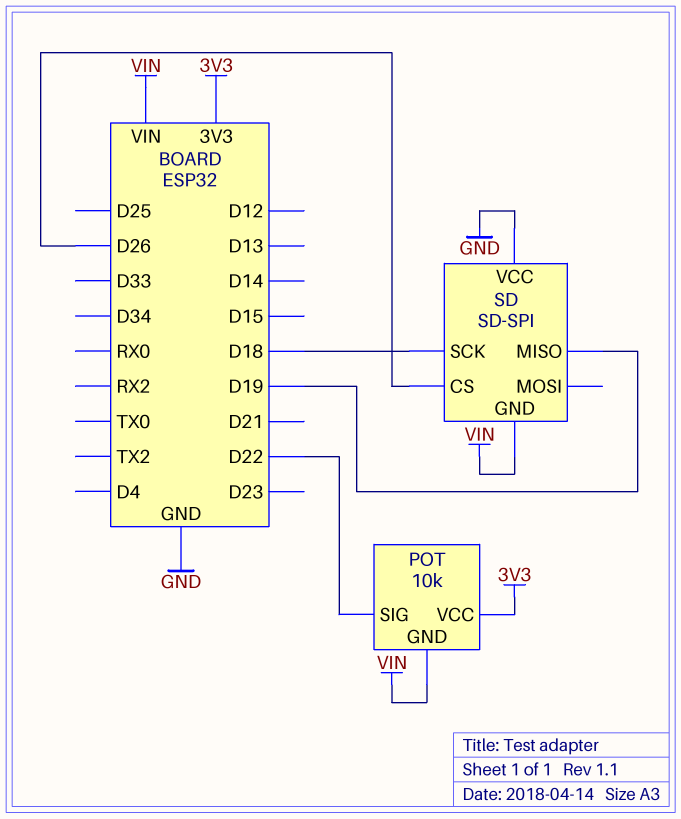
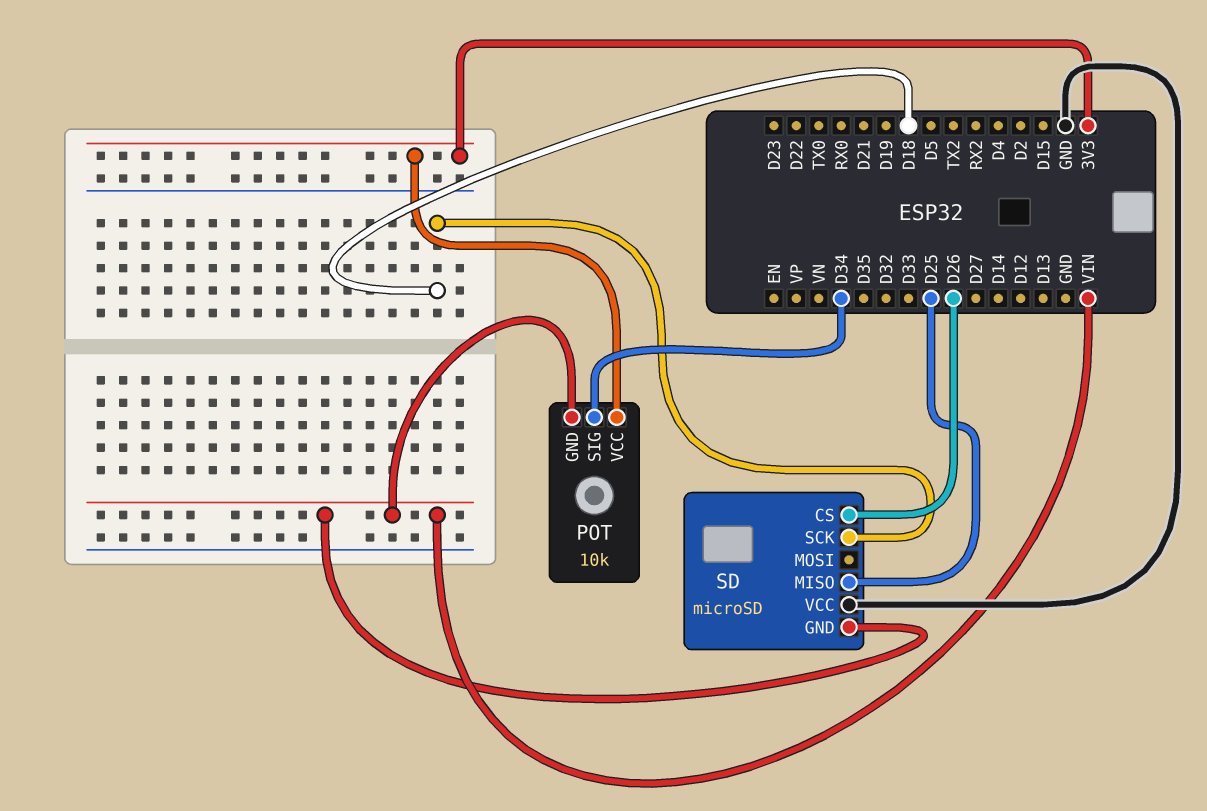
POT pin SIG: D22 -> D34
SD: SD-SPI -> microSD
SD pin MISO: D19 -> D25

